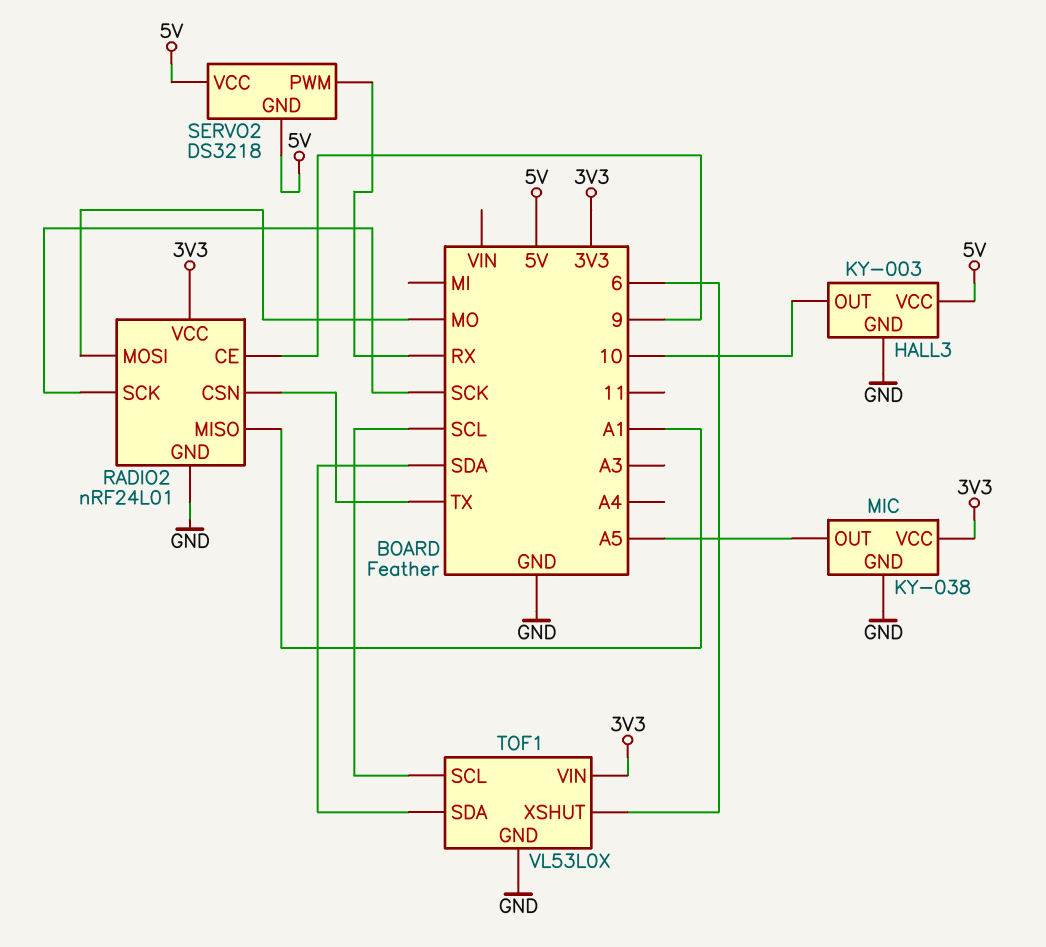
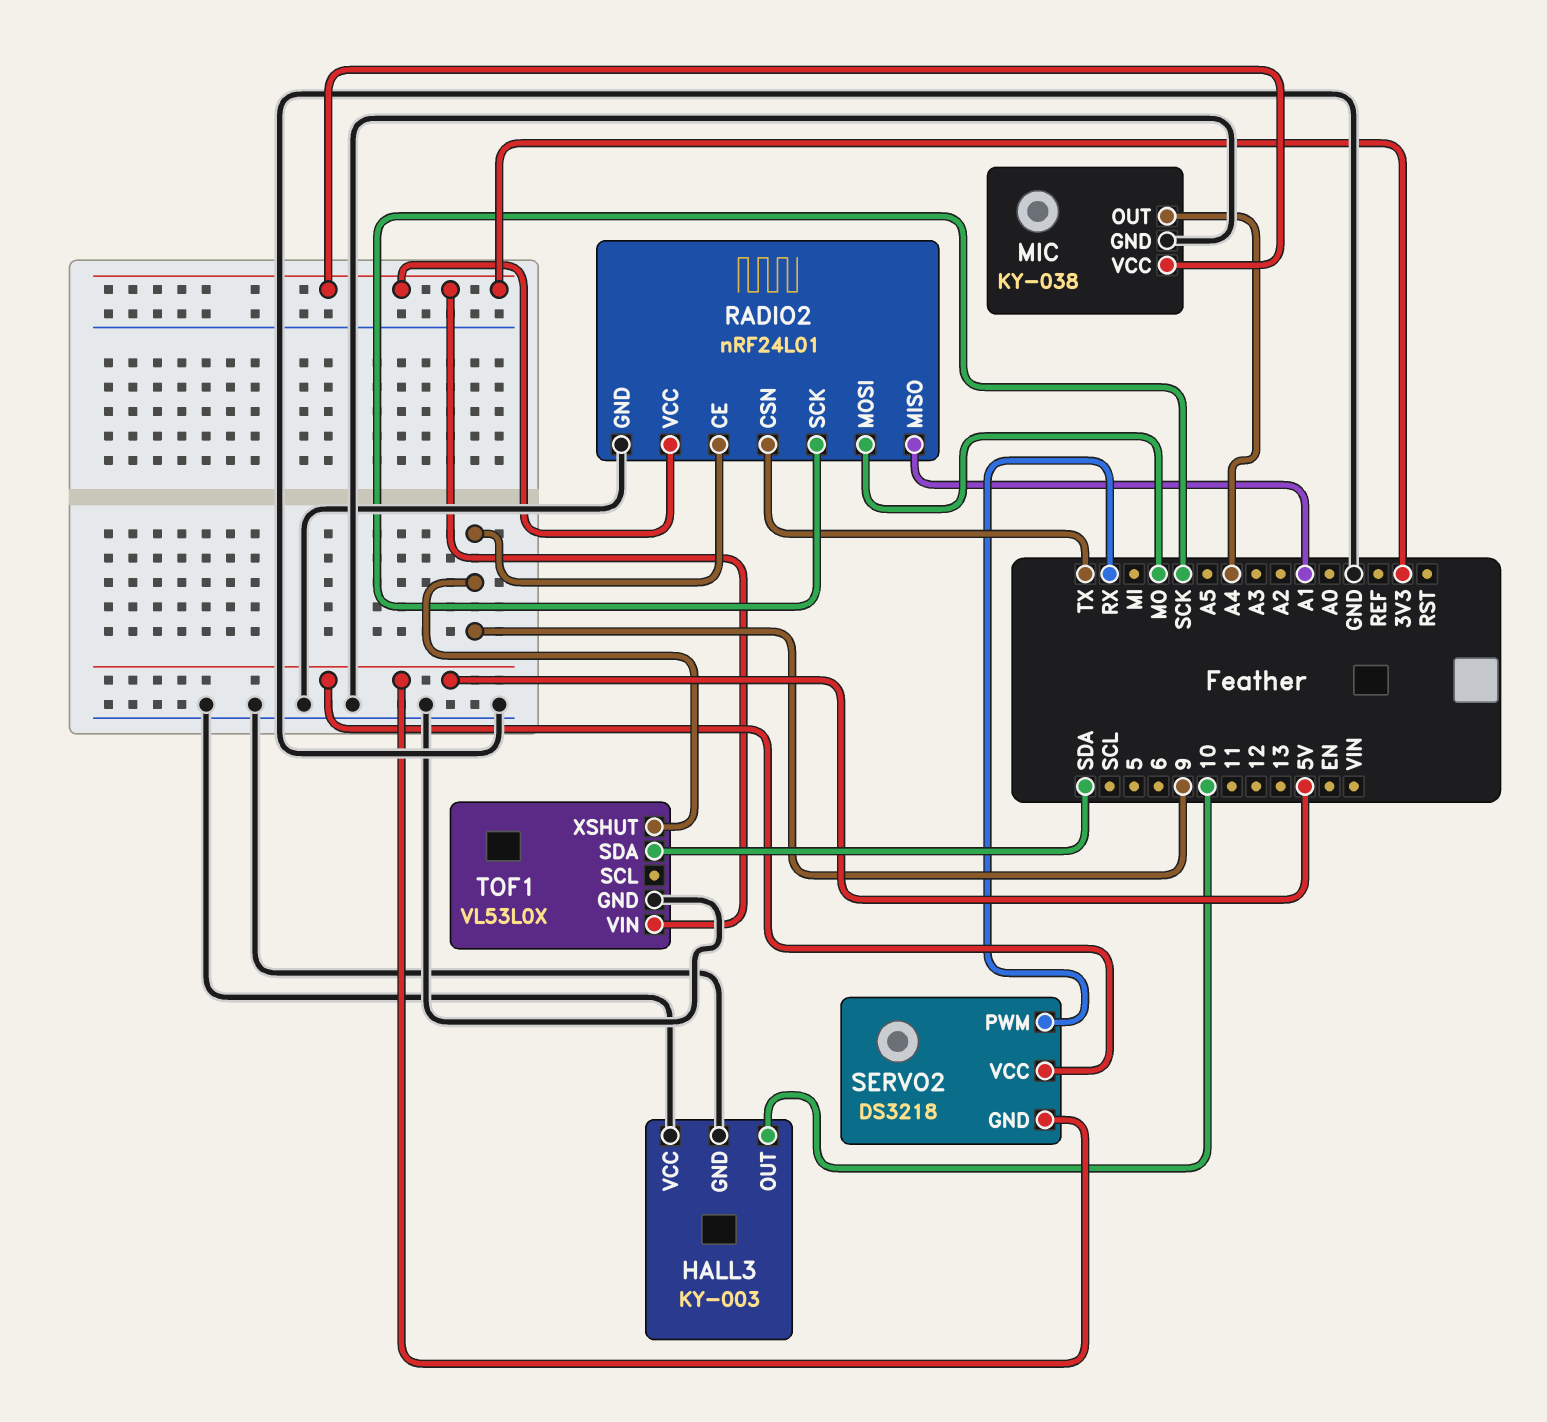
HALL3 pin VCC: 5V -> GND
MIC pin OUT: A5 -> A4
TOF1 pin SCL: SCL -> none
TOF1 pin XSHUT: 6 -> 9

